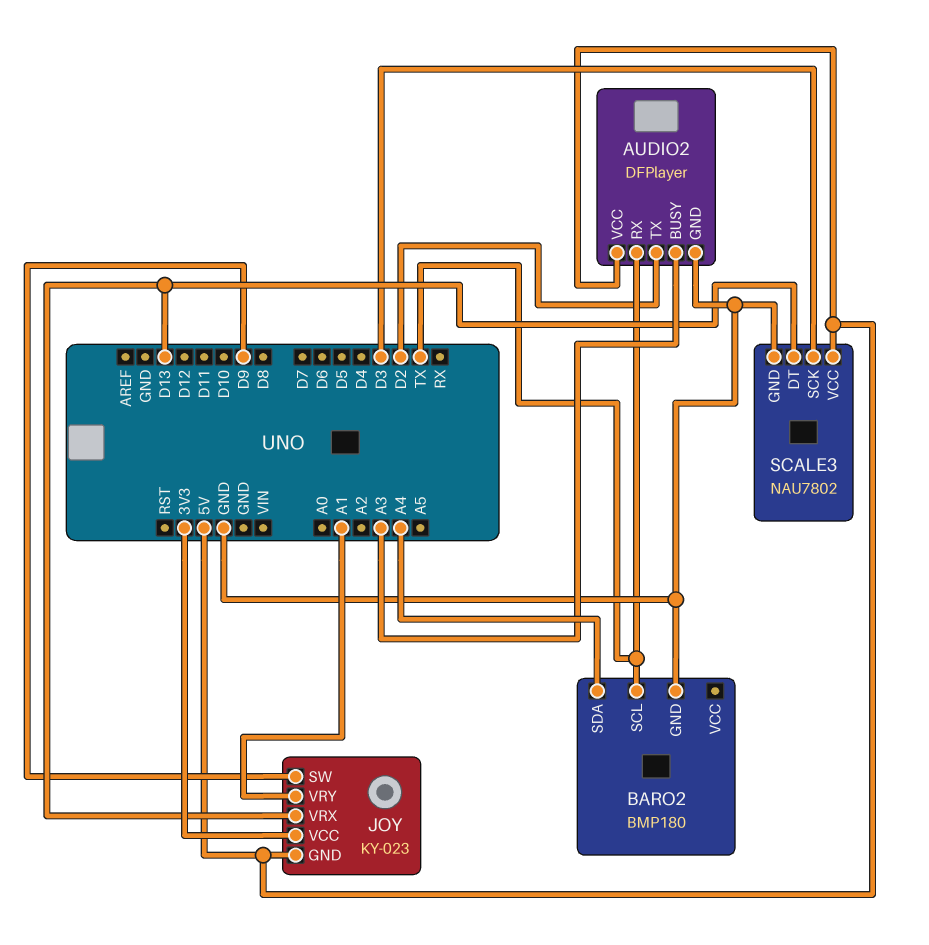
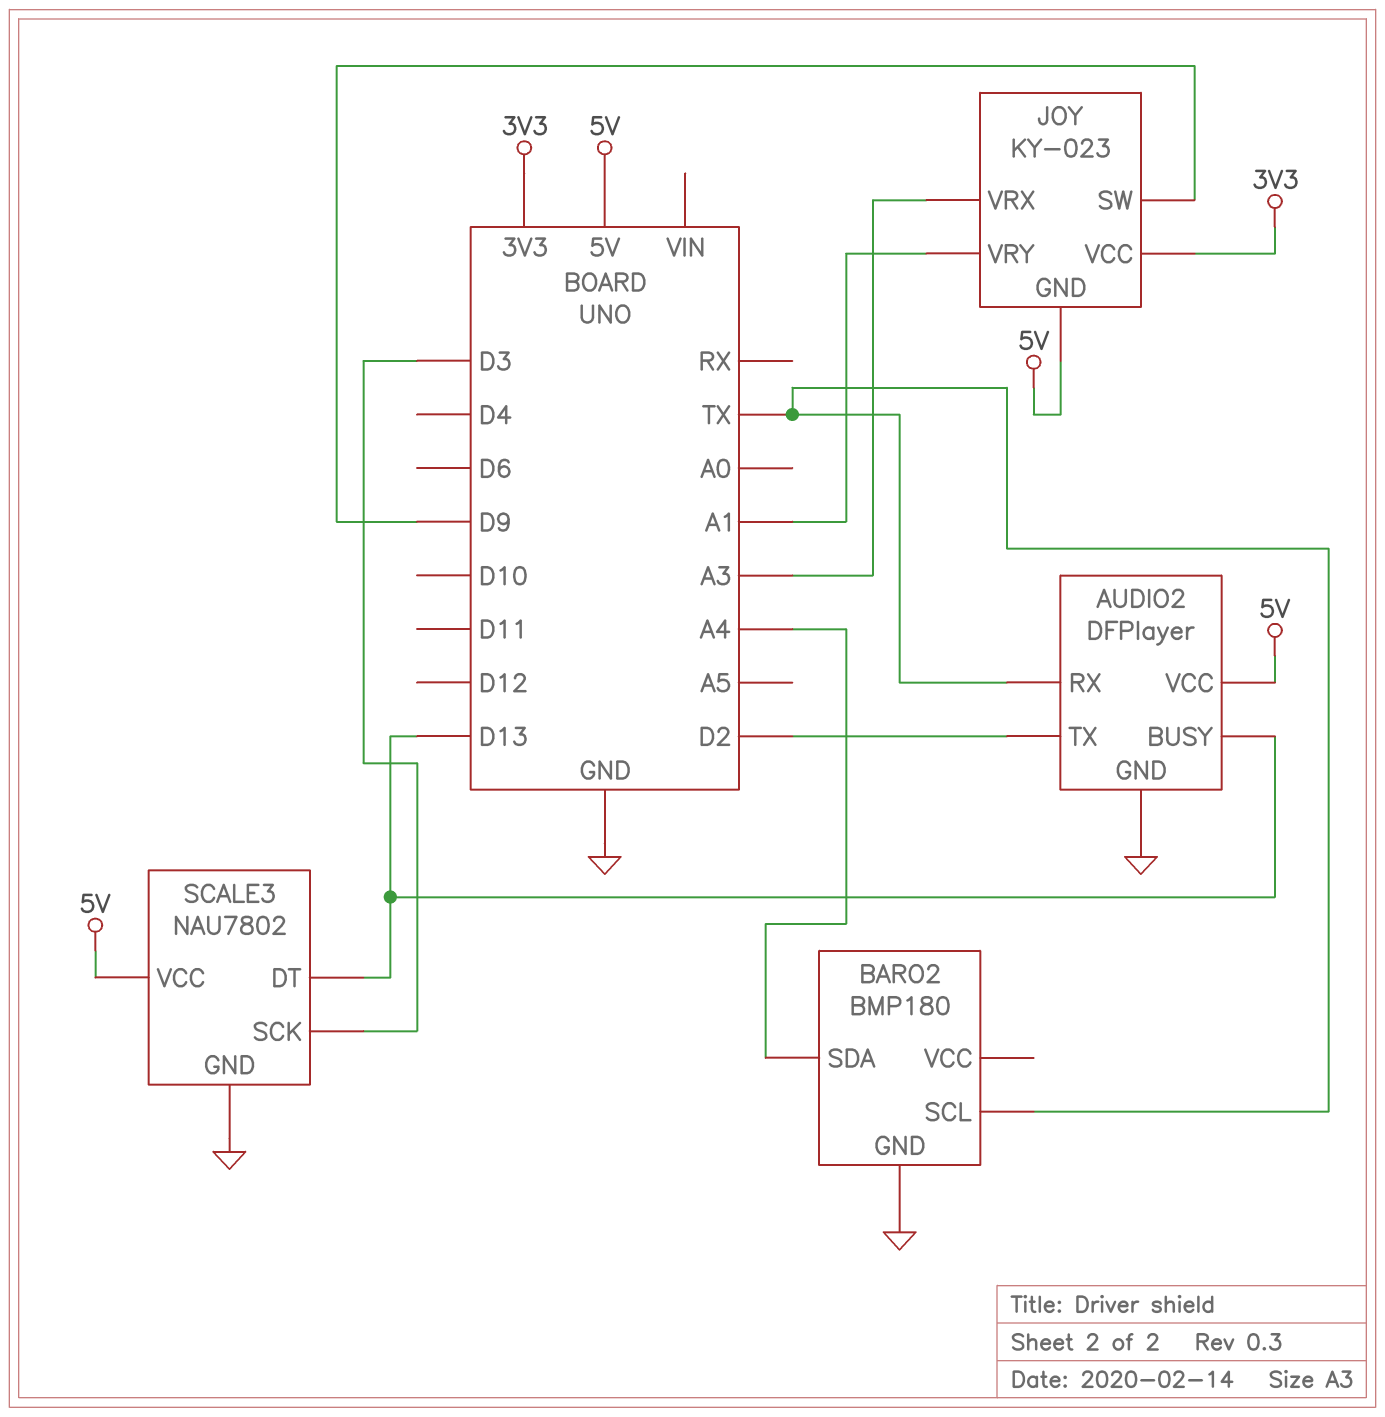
AUDIO2 pin BUSY: A3 -> D13
JOY pin VRX: D13 -> A3

